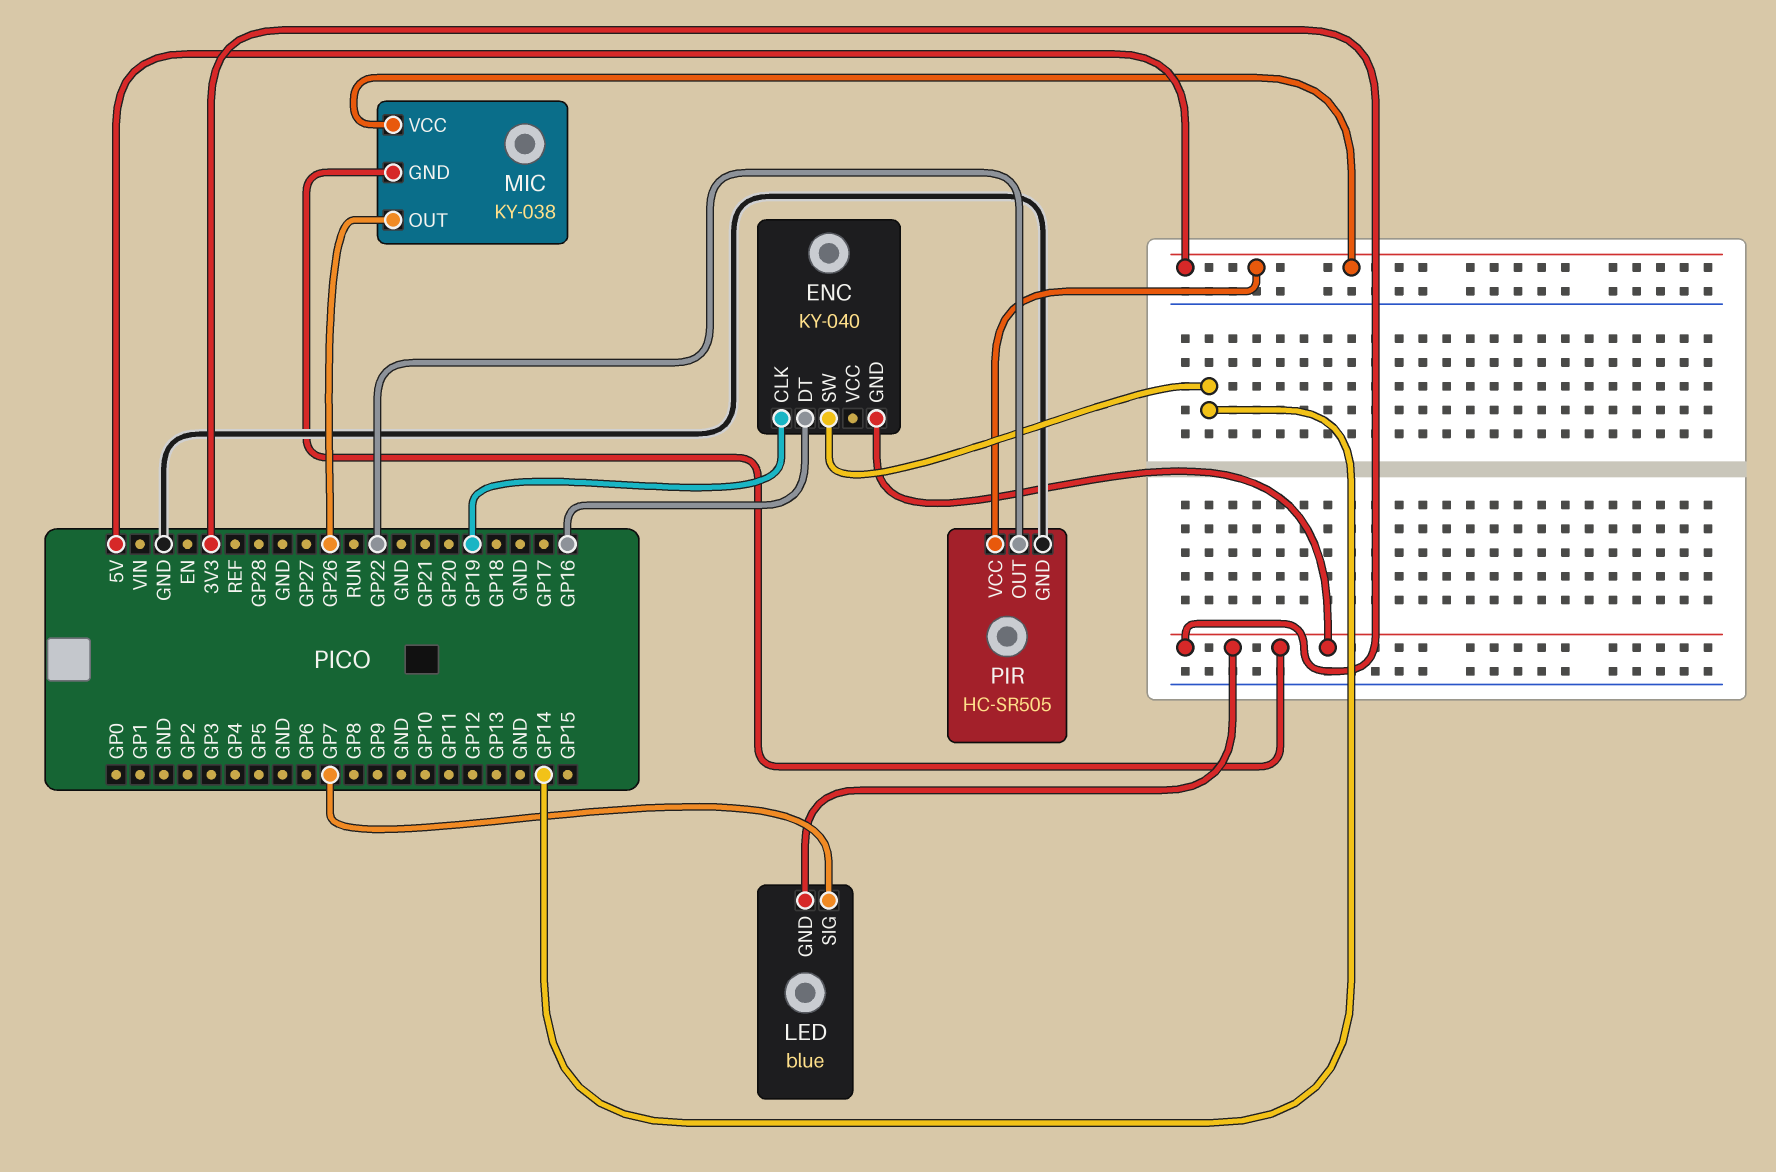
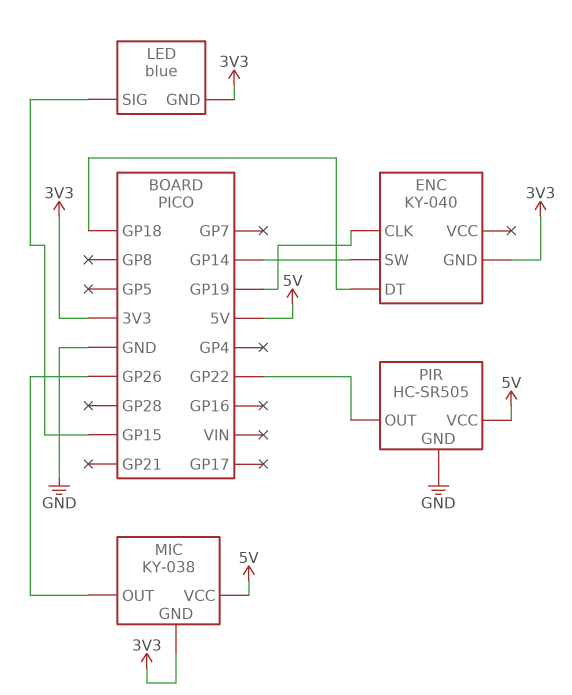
ENC pin DT: GP16 -> GP18
LED pin SIG: GP7 -> GP15

